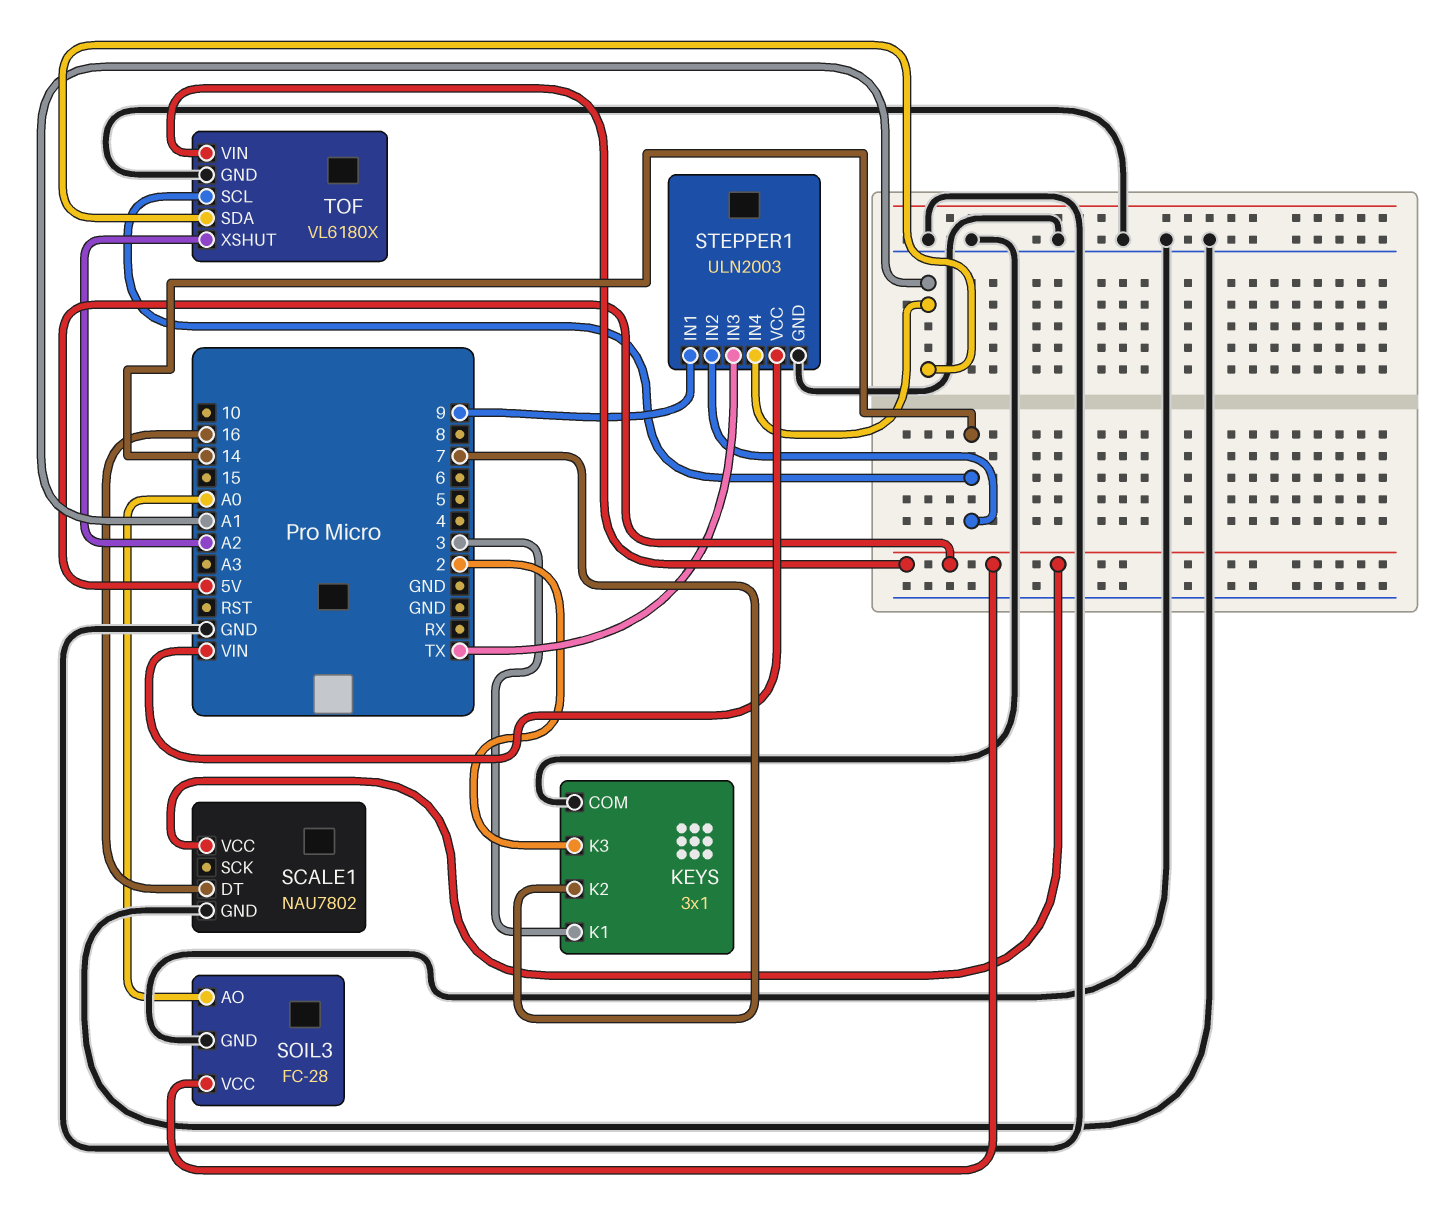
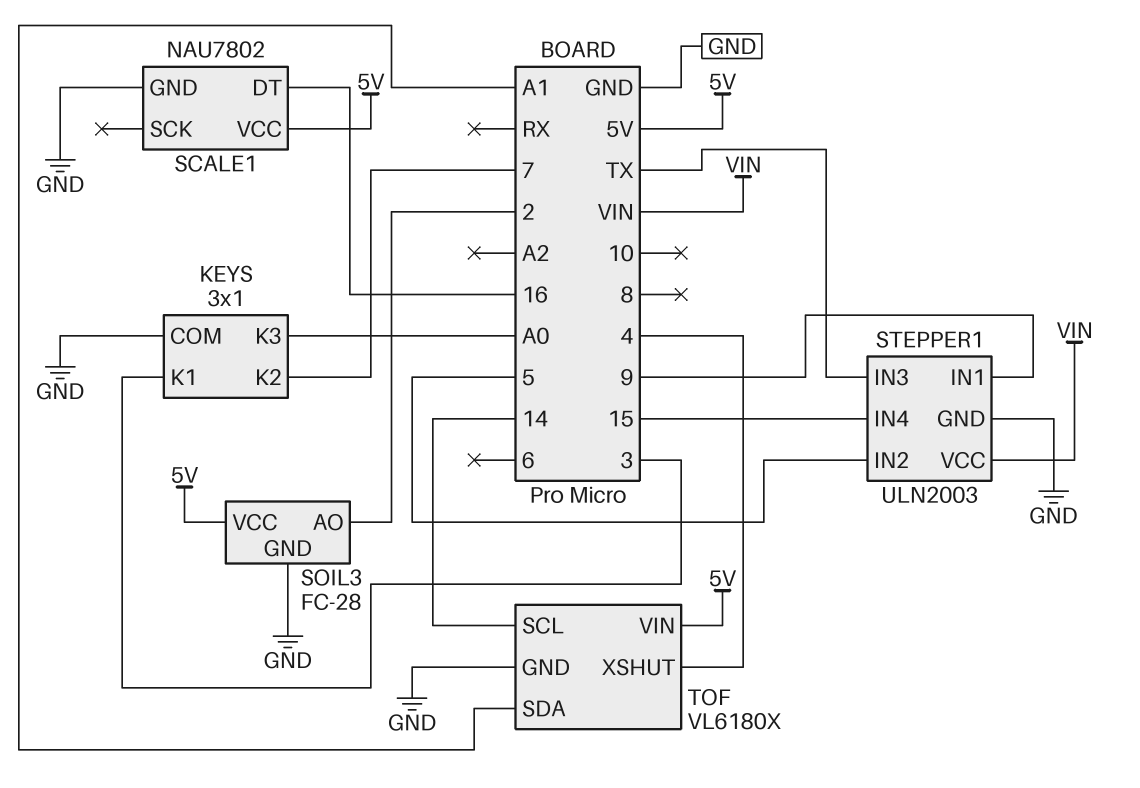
KEYS pin K3: 2 -> A0
SOIL3 pin AO: A0 -> 2
STEPPER1 pin IN2: 14 -> 5
STEPPER1 pin IN4: A1 -> 15
TOF pin XSHUT: A2 -> 4

